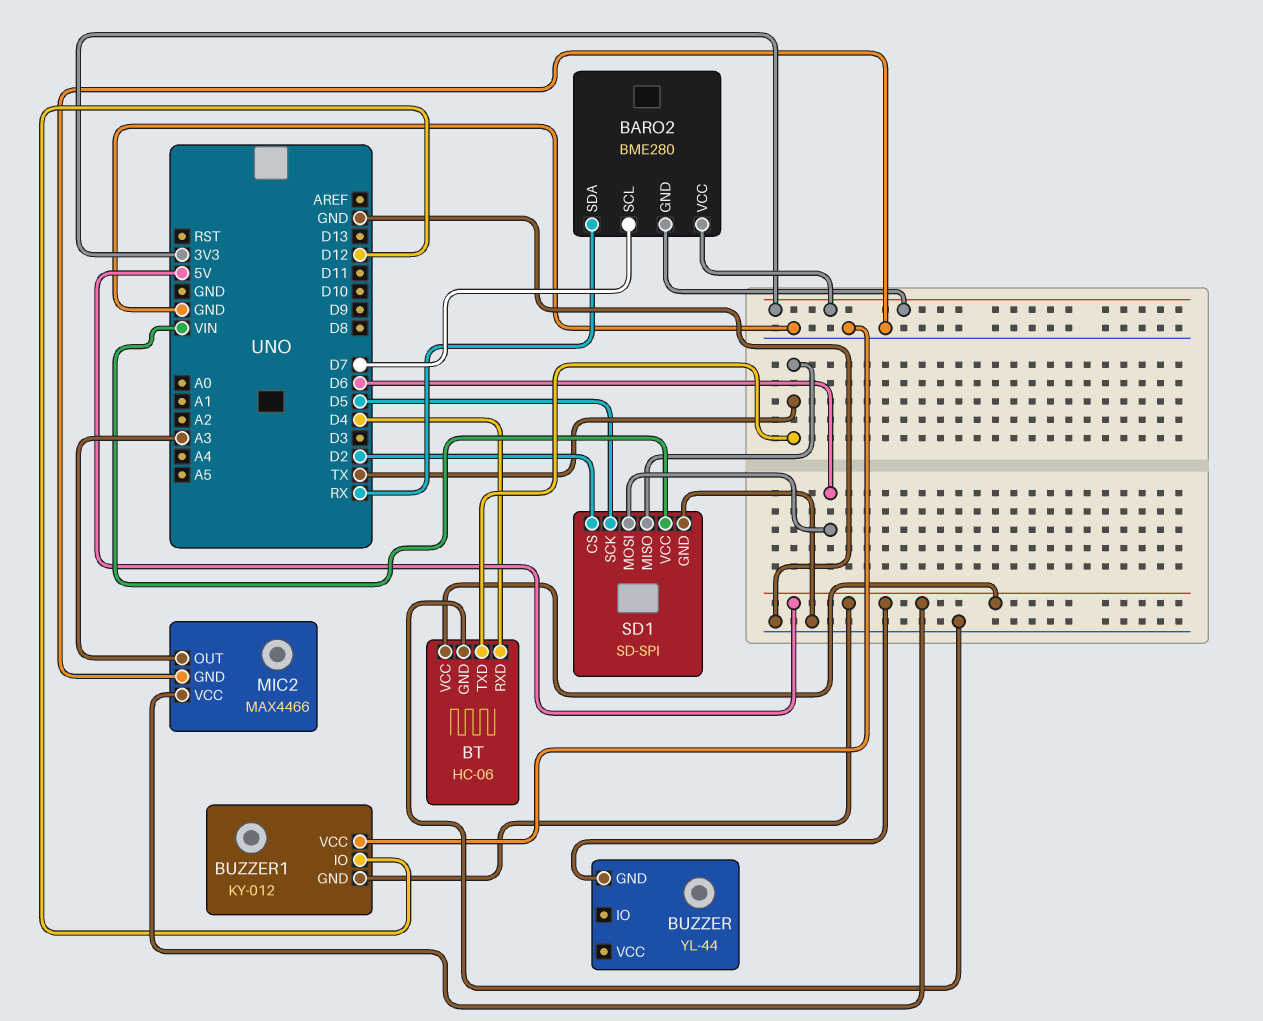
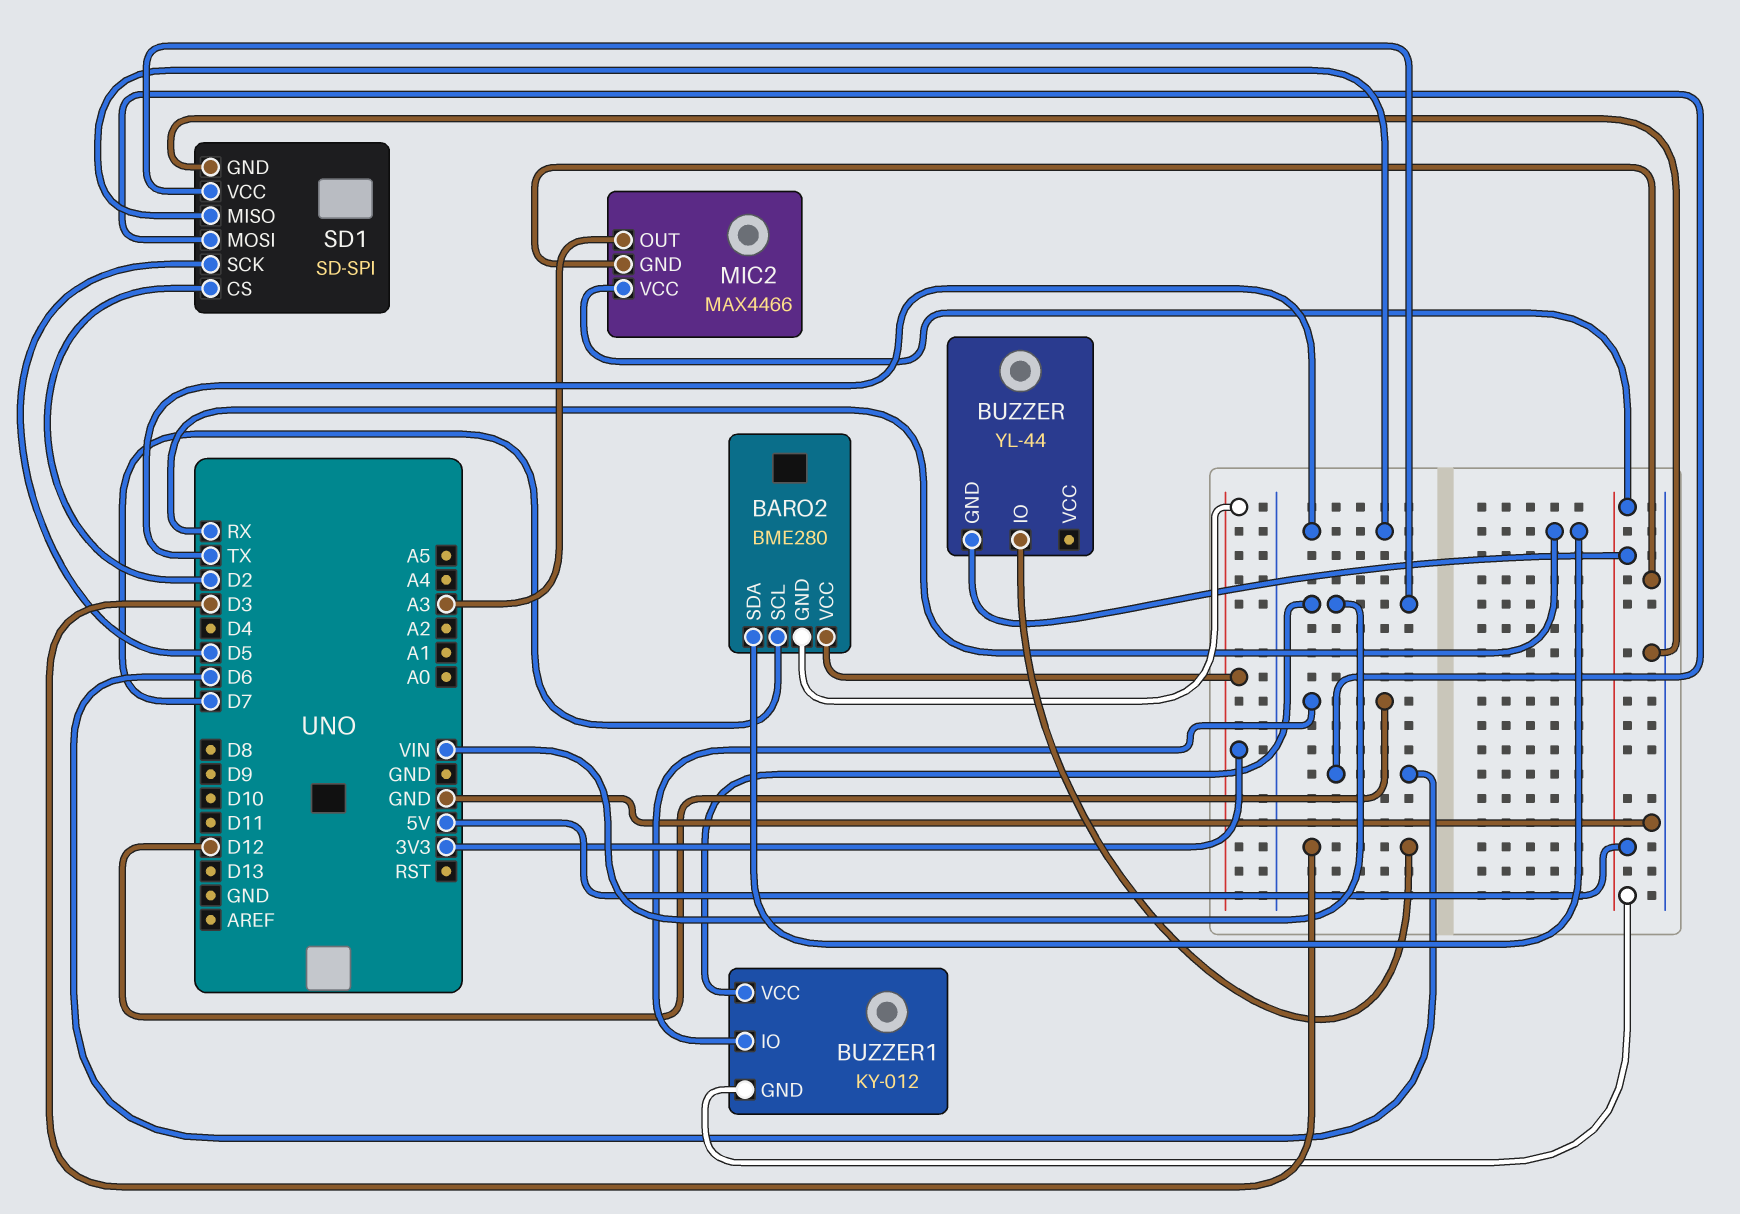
BT: HC-06 -> none
BT pin GND: GND -> none
BT pin RXD: D4 -> none
BT pin TXD: TX -> none
BT pin VCC: 5V -> none
BUZZER pin IO: none -> D3
BUZZER1 pin VCC: GND -> VIN

